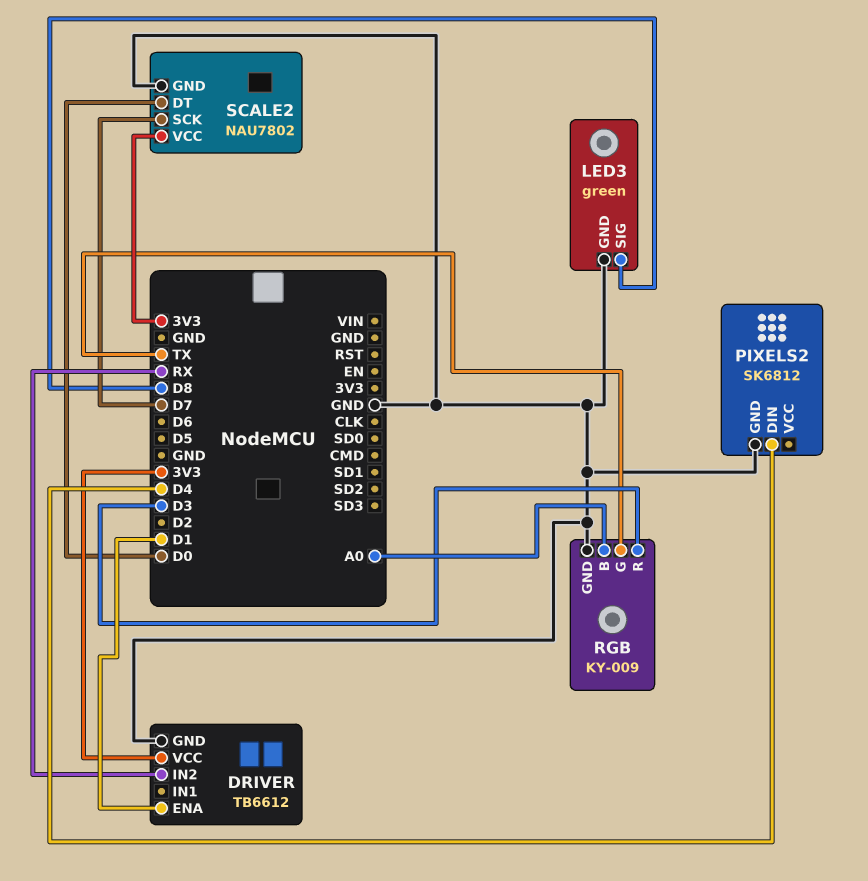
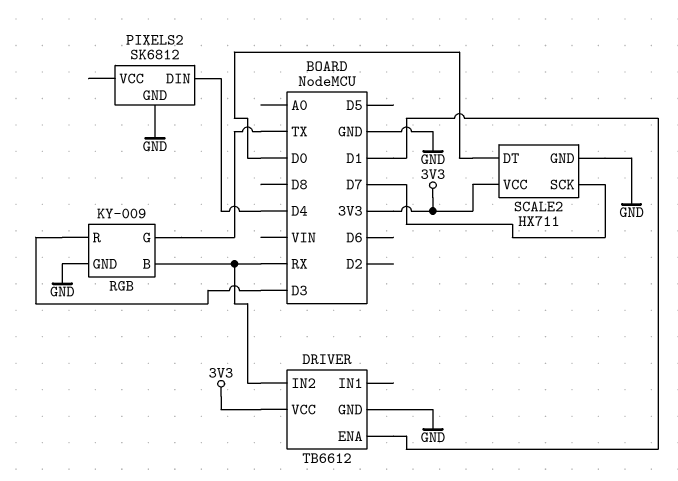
LED3: green -> none
LED3 pin GND: GND -> none
LED3 pin SIG: D8 -> none
RGB pin B: A0 -> RX
SCALE2: NAU7802 -> HX711

